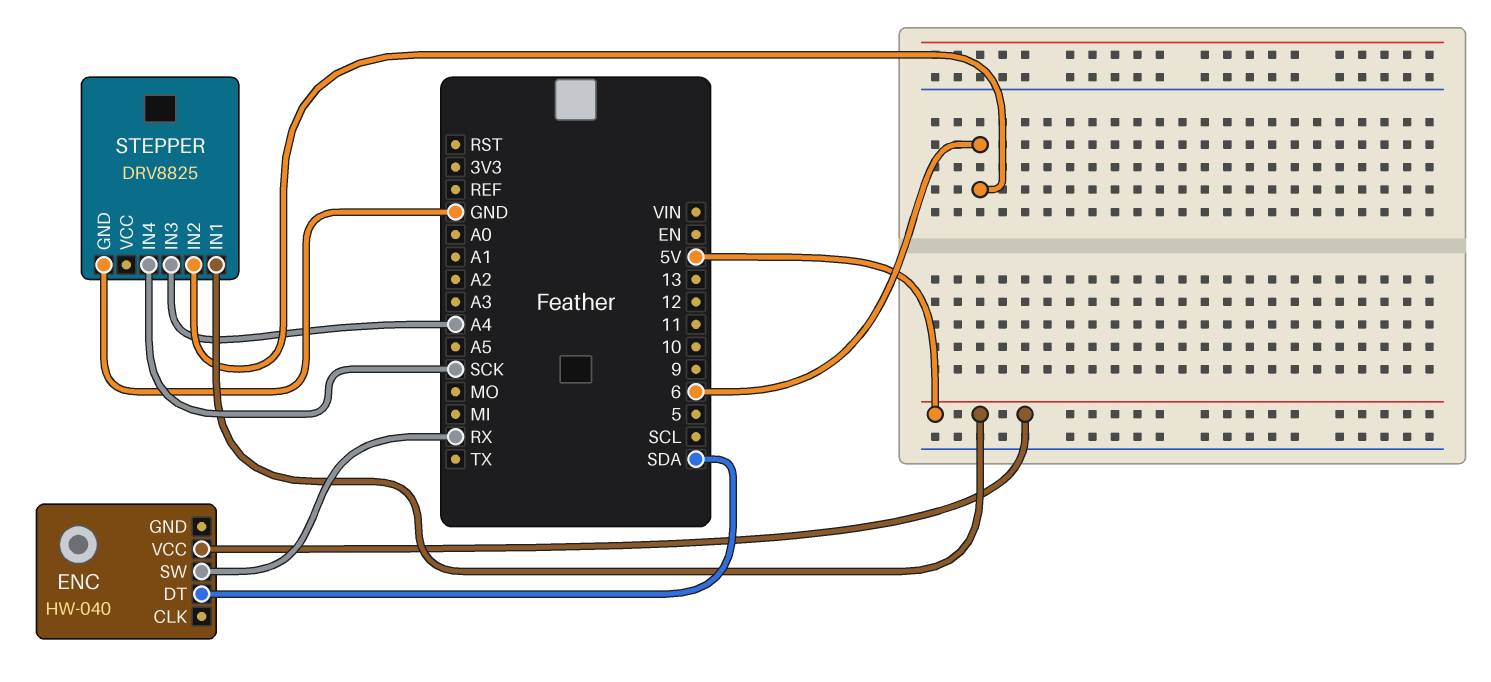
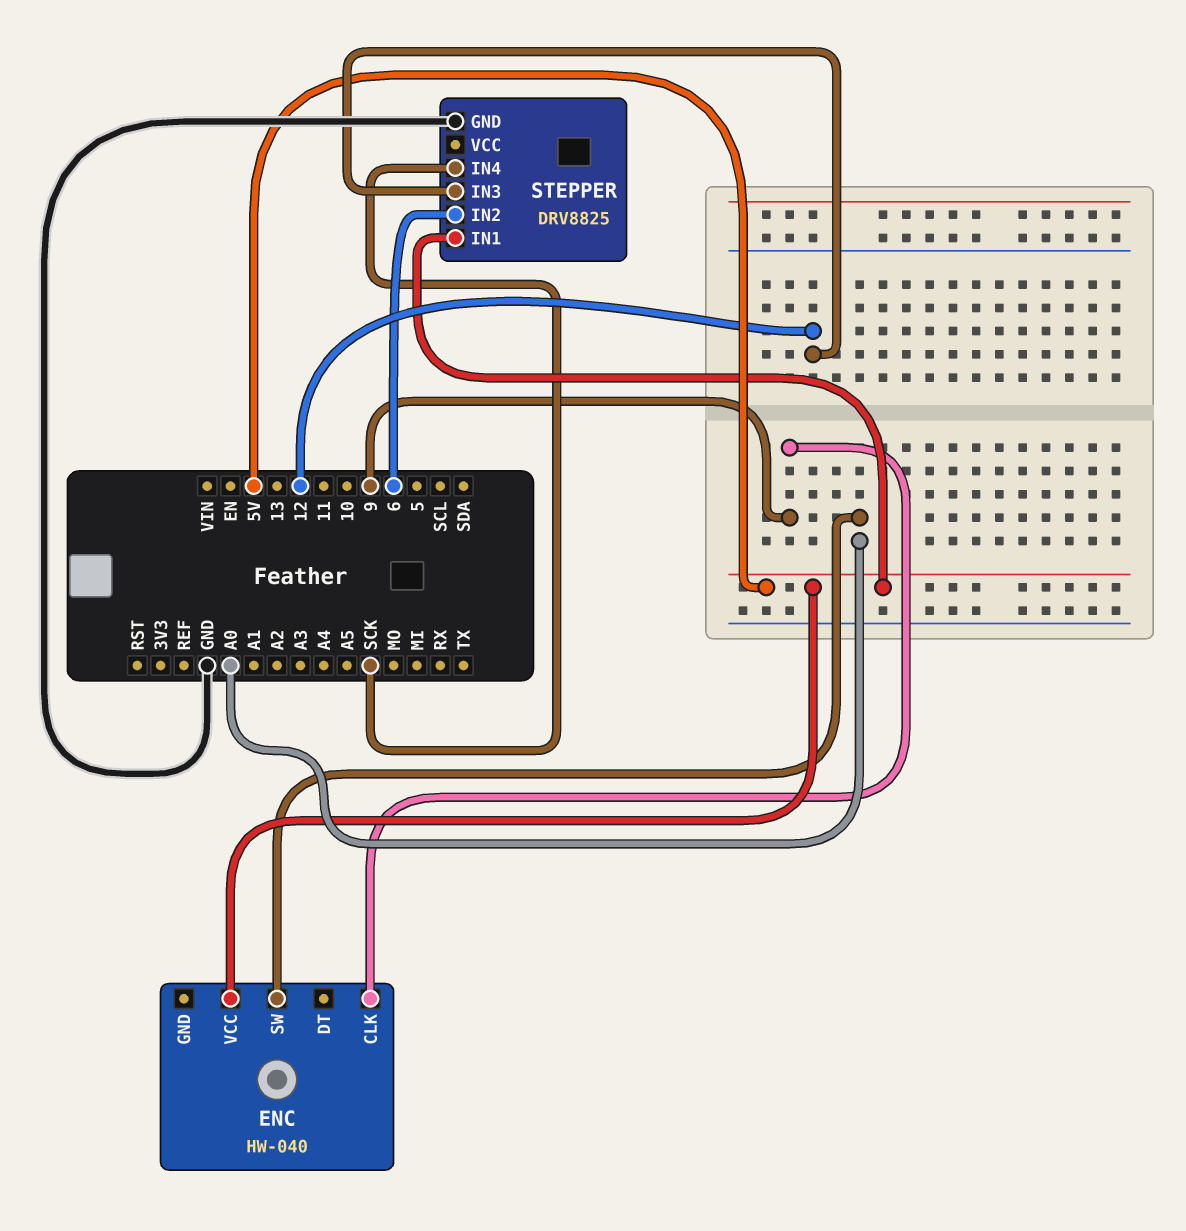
ENC pin CLK: none -> 9
ENC pin DT: SDA -> none
ENC pin SW: RX -> A0
STEPPER pin IN3: A4 -> 12

